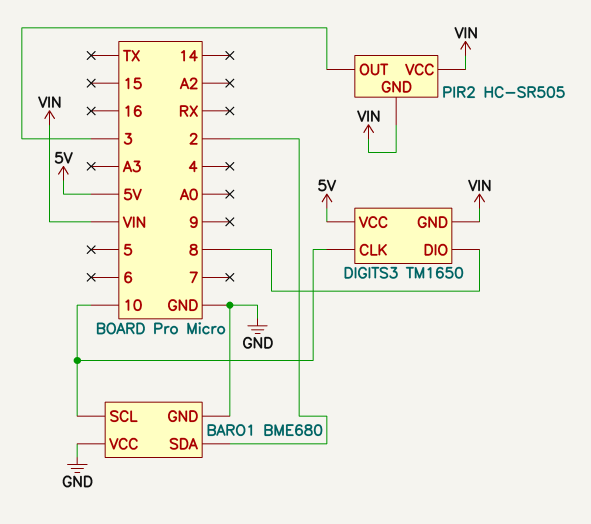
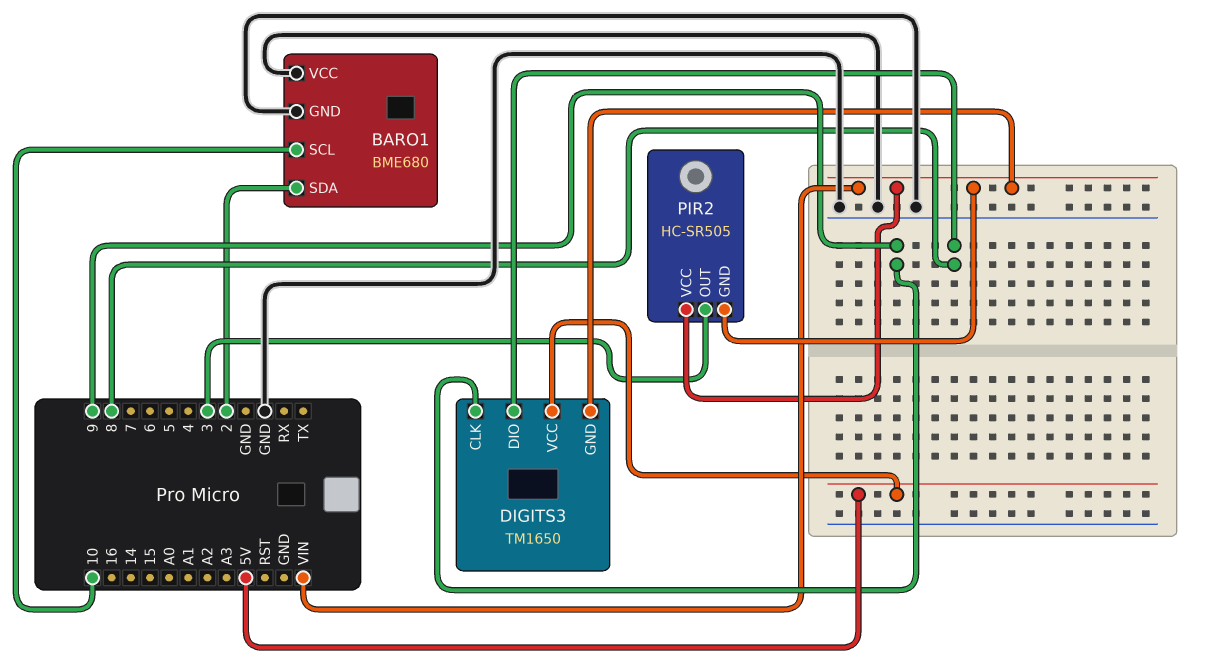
DIGITS3 pin CLK: 10 -> 9

